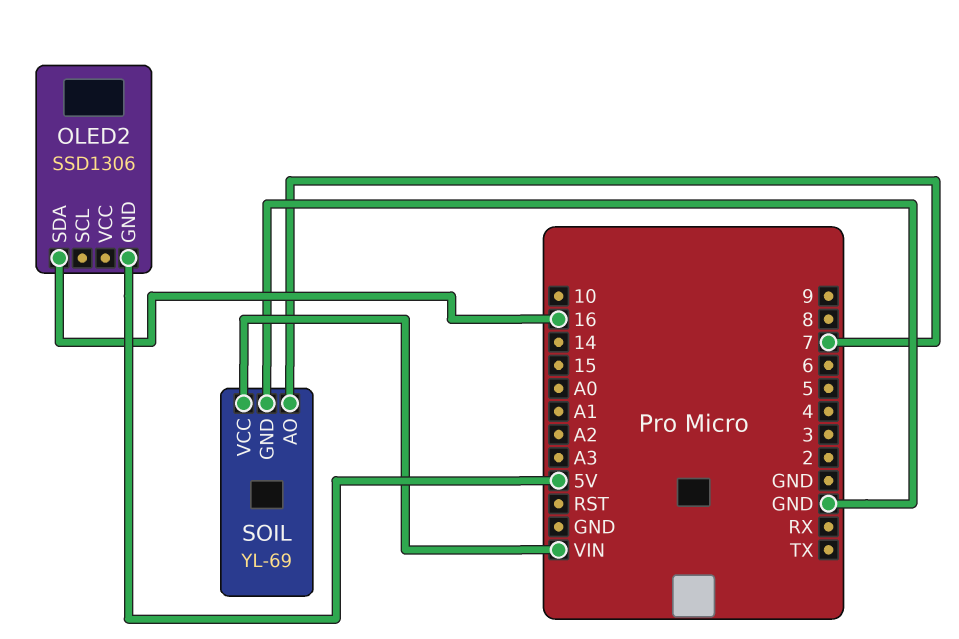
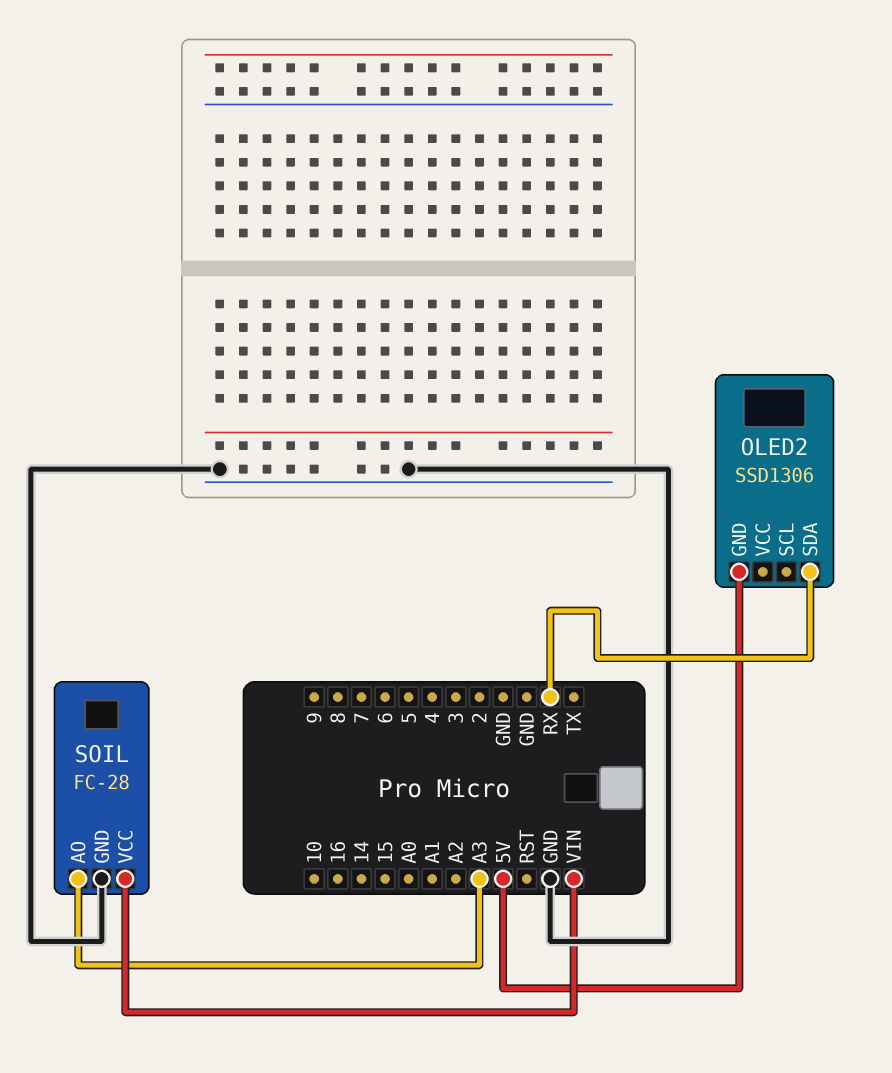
OLED2 pin SDA: 16 -> RX
SOIL: YL-69 -> FC-28
SOIL pin AO: 7 -> A3

